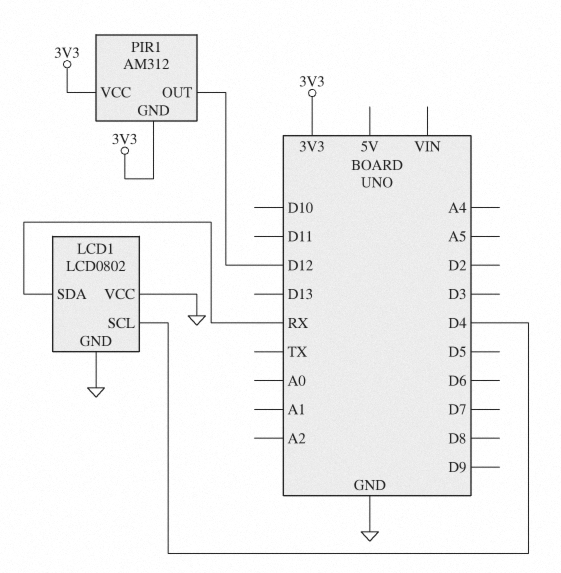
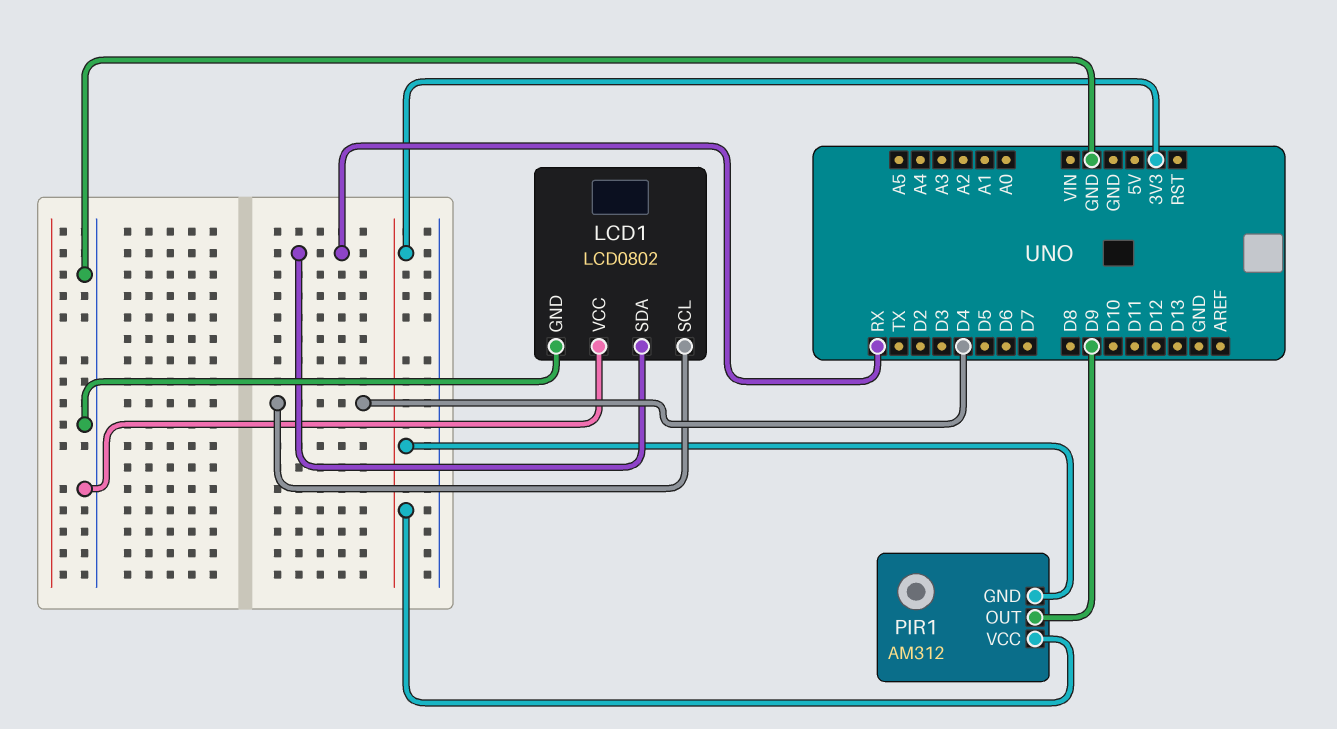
PIR1 pin OUT: D12 -> D9

